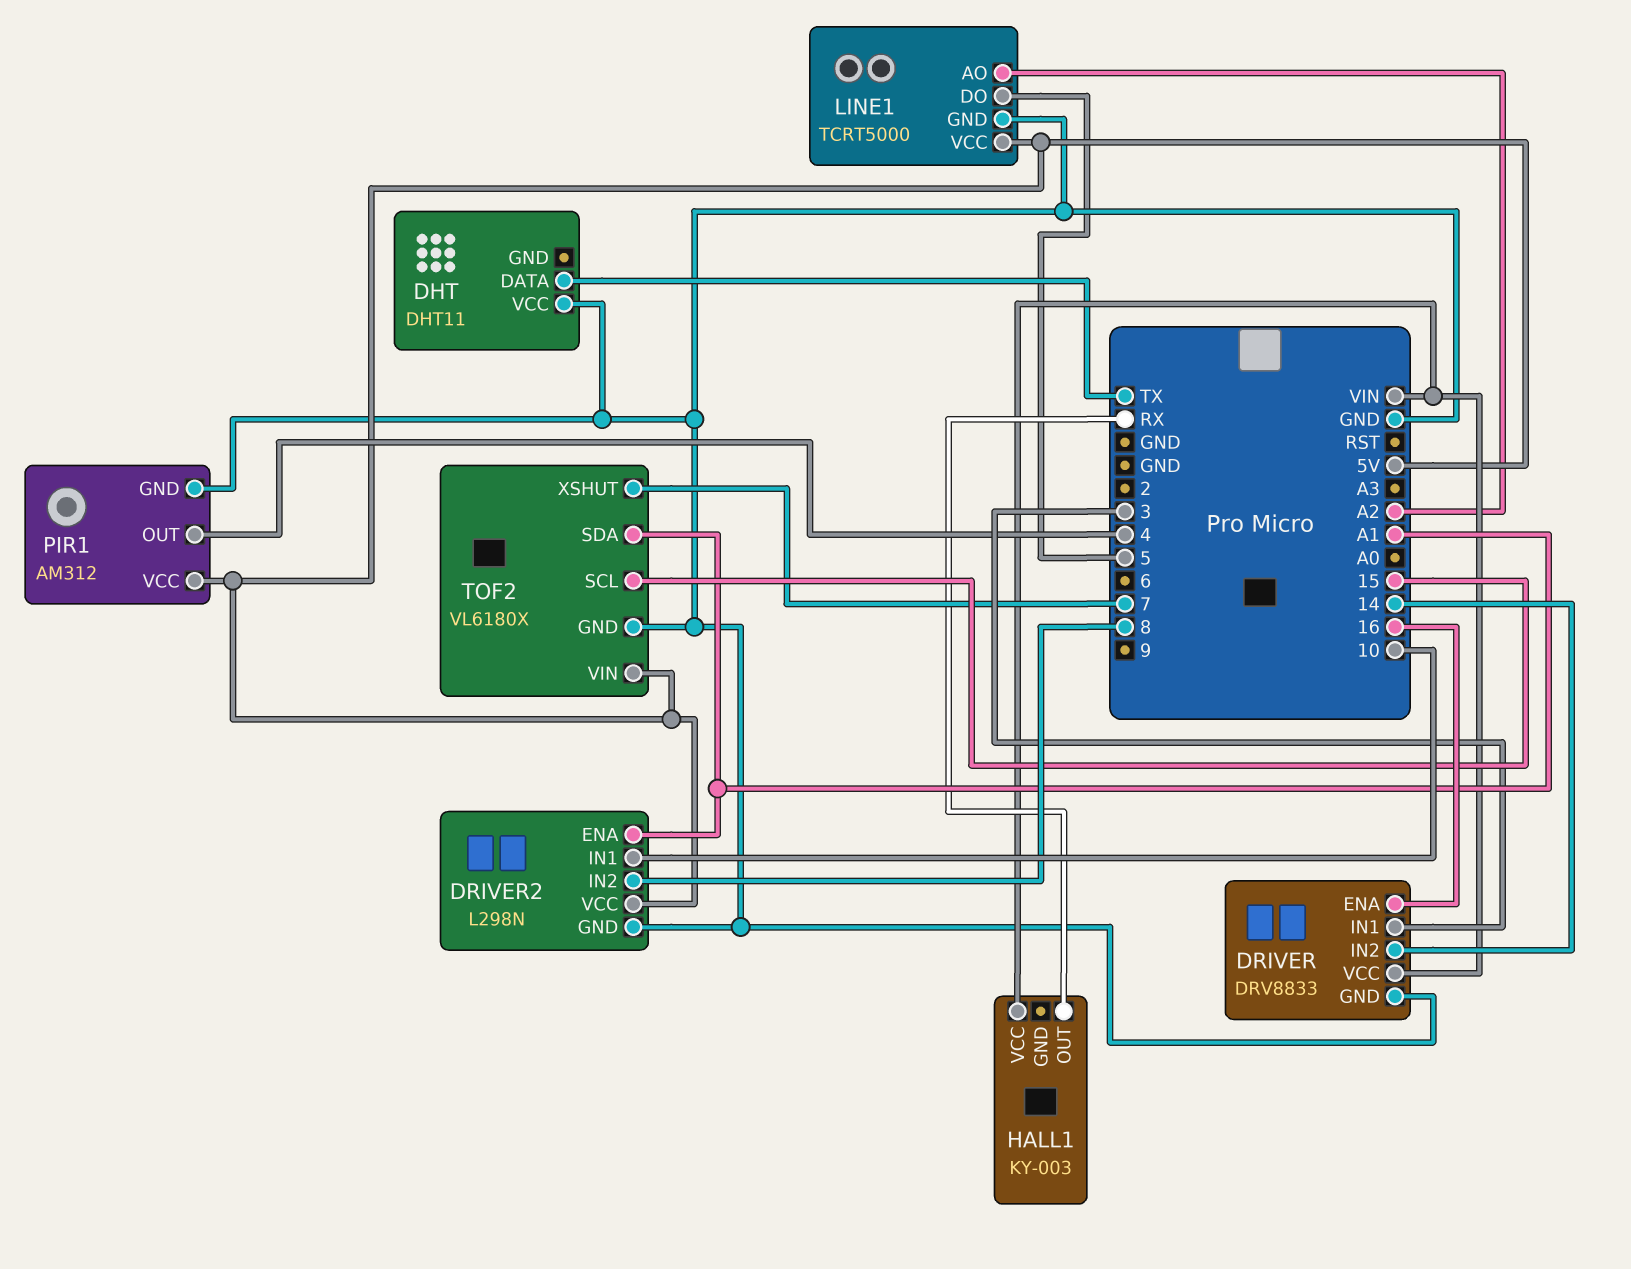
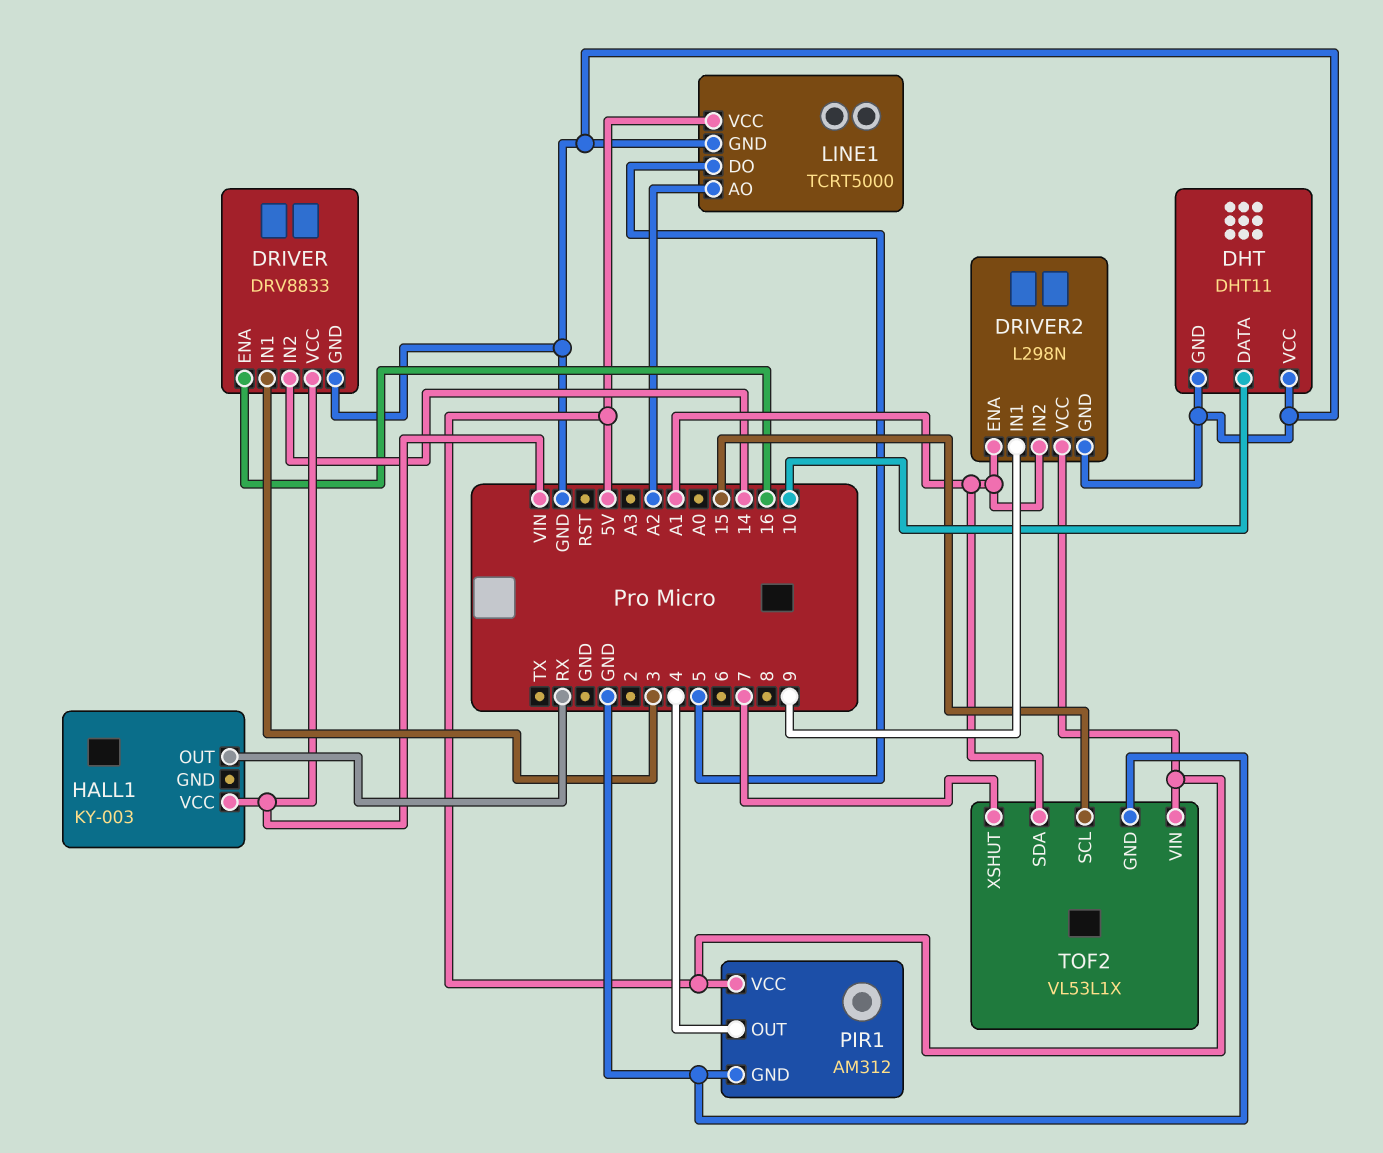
DHT pin DATA: TX -> 10
DHT pin GND: none -> GND
DRIVER2 pin IN1: 10 -> 9
DRIVER2 pin IN2: 8 -> A1
TOF2: VL6180X -> VL53L1X

